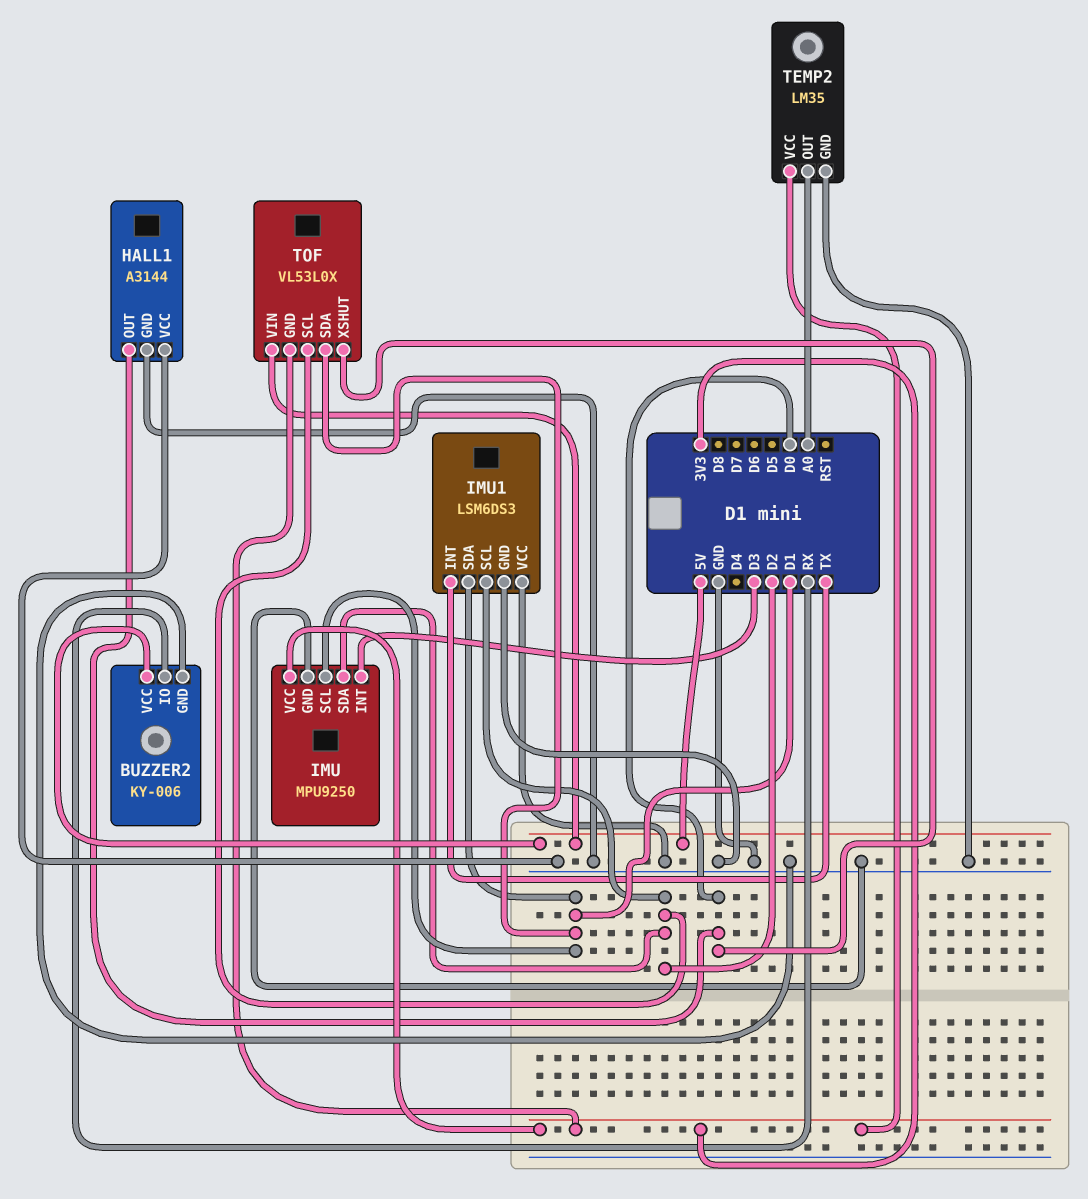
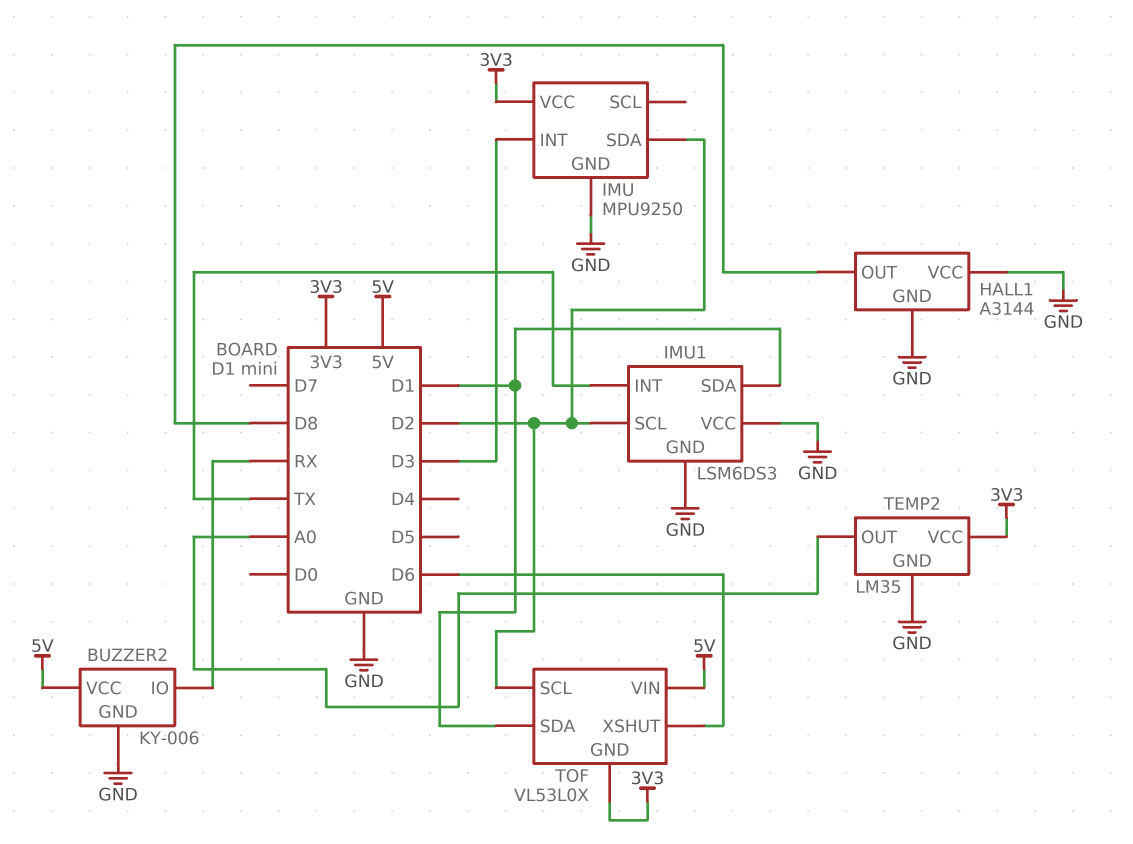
HALL1 pin OUT: D0 -> D8
IMU pin SCL: D1 -> none
TOF pin XSHUT: D0 -> D6

